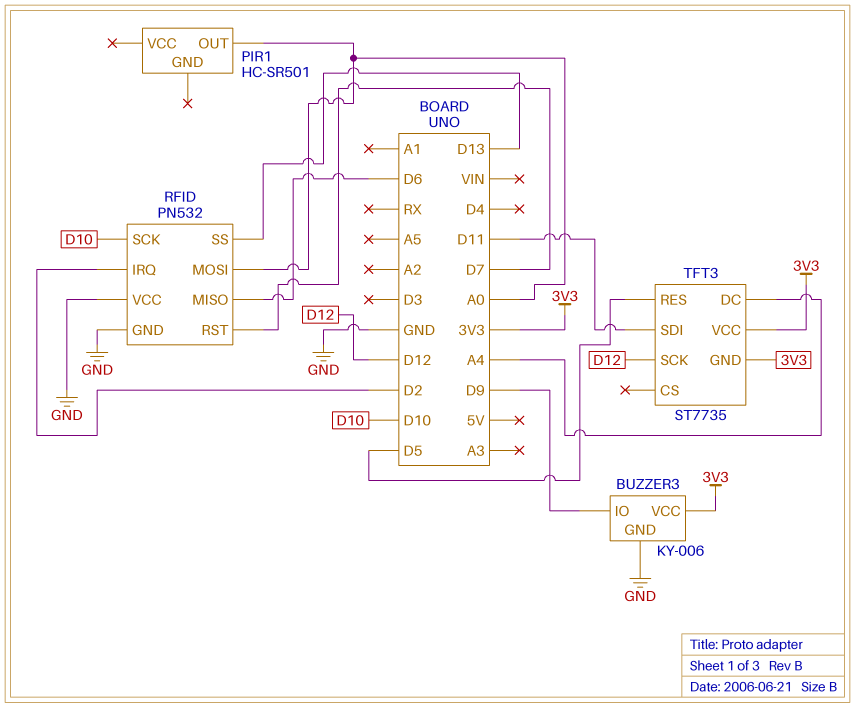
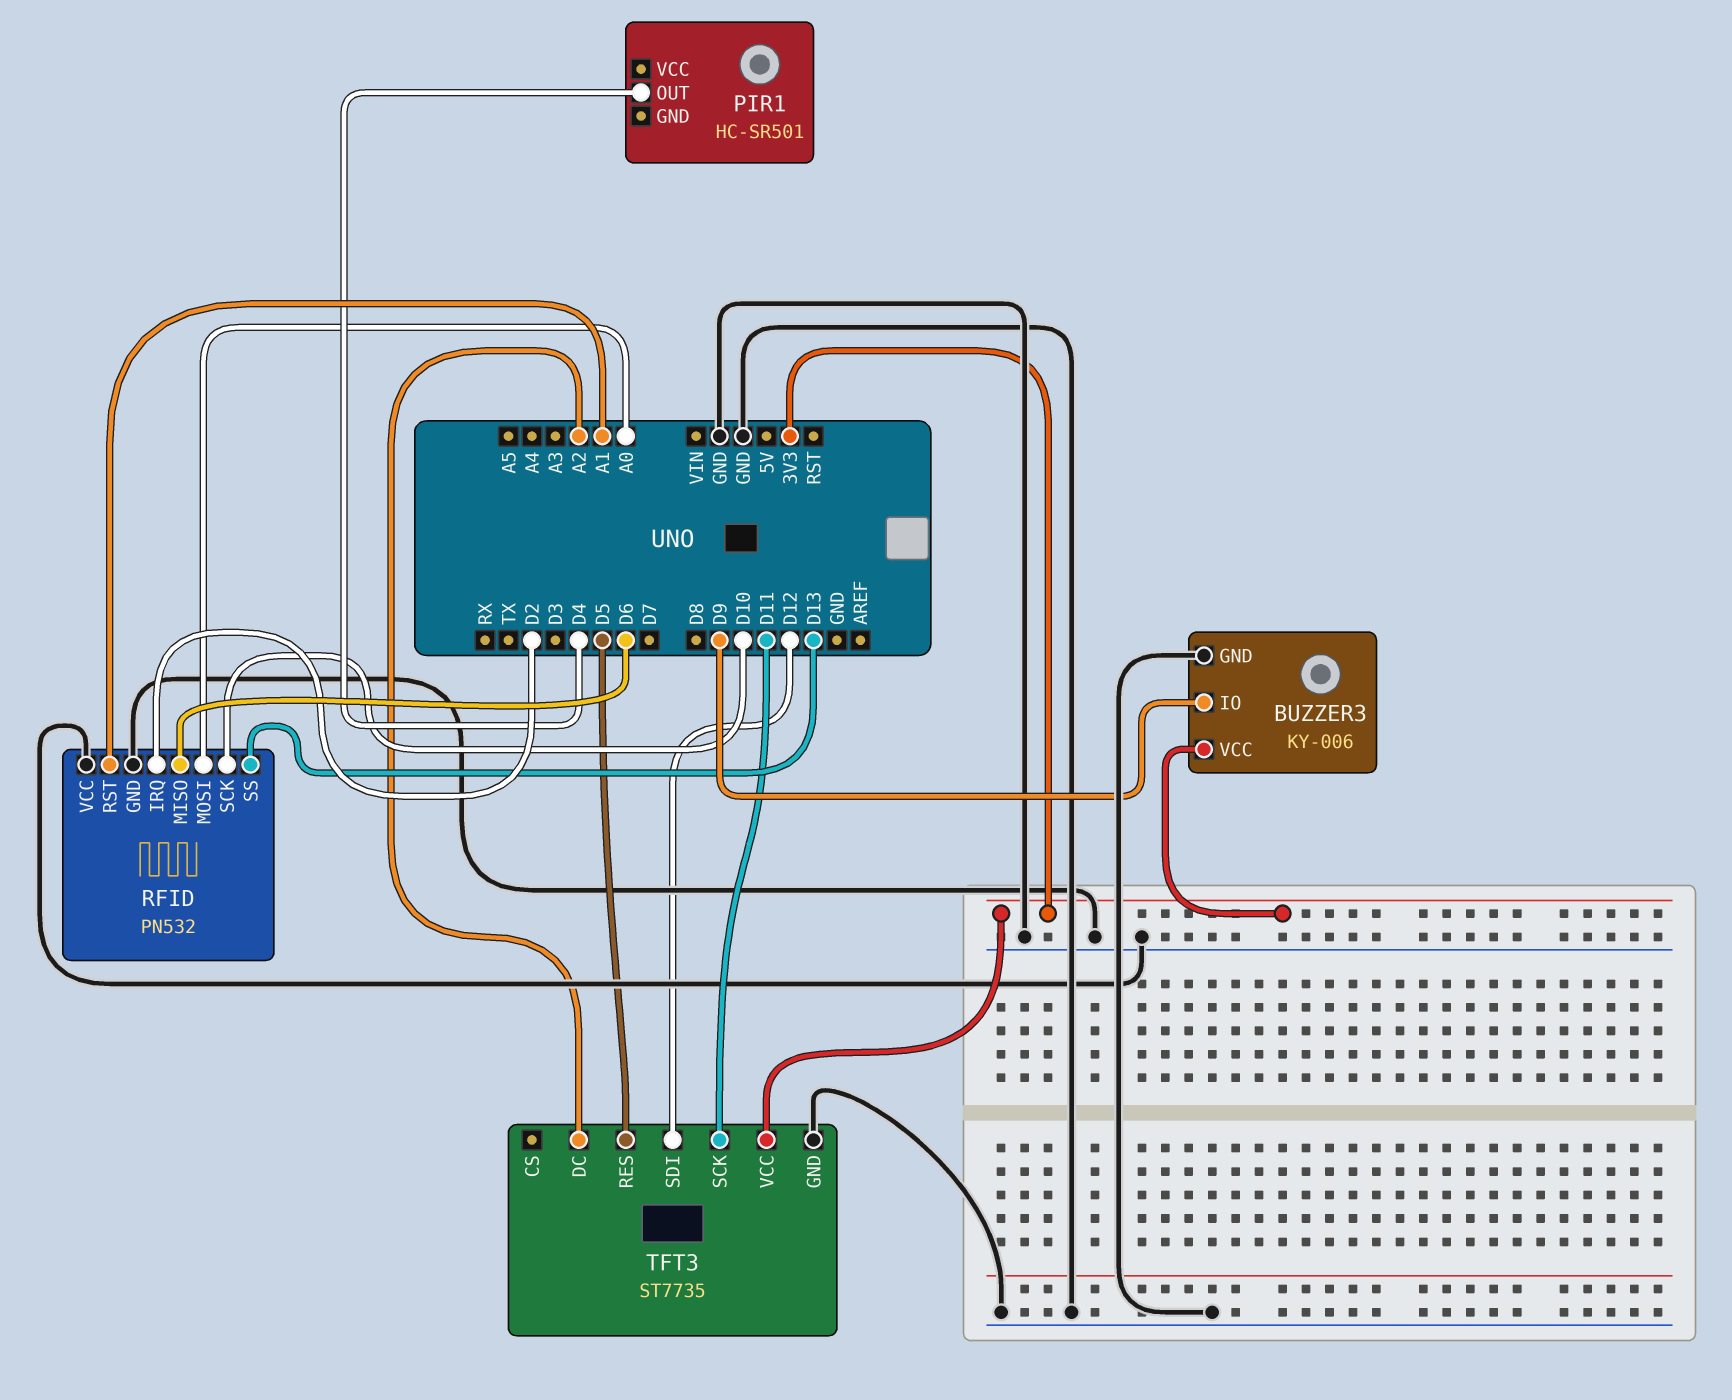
PIR1 pin OUT: A0 -> D4
RFID pin RST: D7 -> A1
TFT3 pin DC: A4 -> A2
TFT3 pin GND: 3V3 -> GND
TFT3 pin SCK: D12 -> D11
TFT3 pin SDI: D11 -> D12

